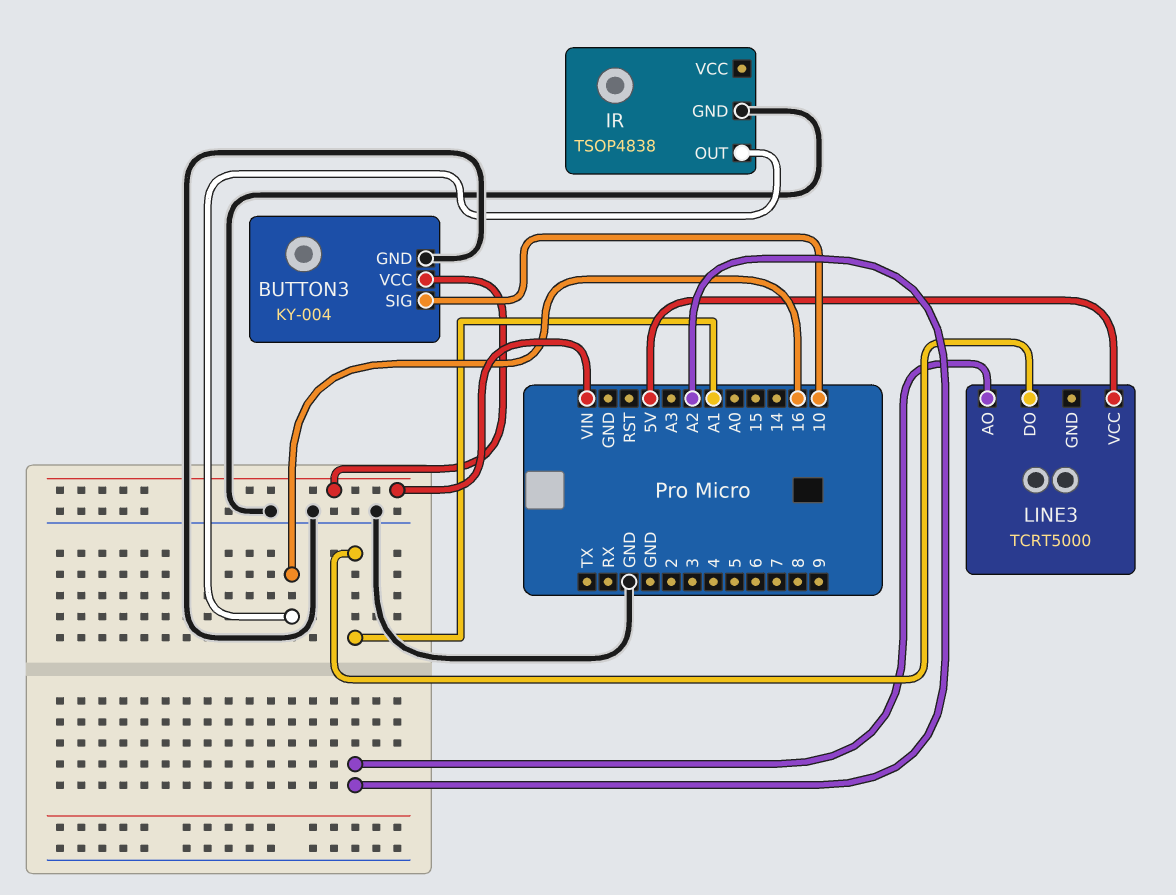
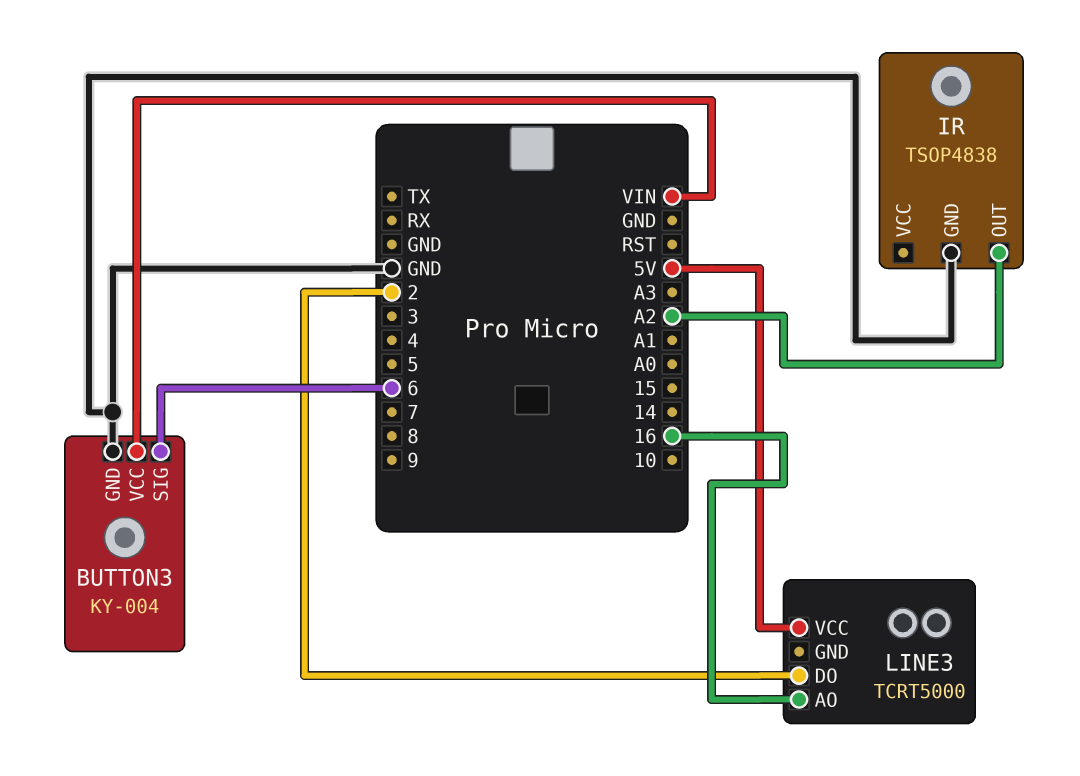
BUTTON3 pin SIG: 10 -> 6
IR pin OUT: 16 -> A2
LINE3 pin AO: A2 -> 16
LINE3 pin DO: A1 -> 2

